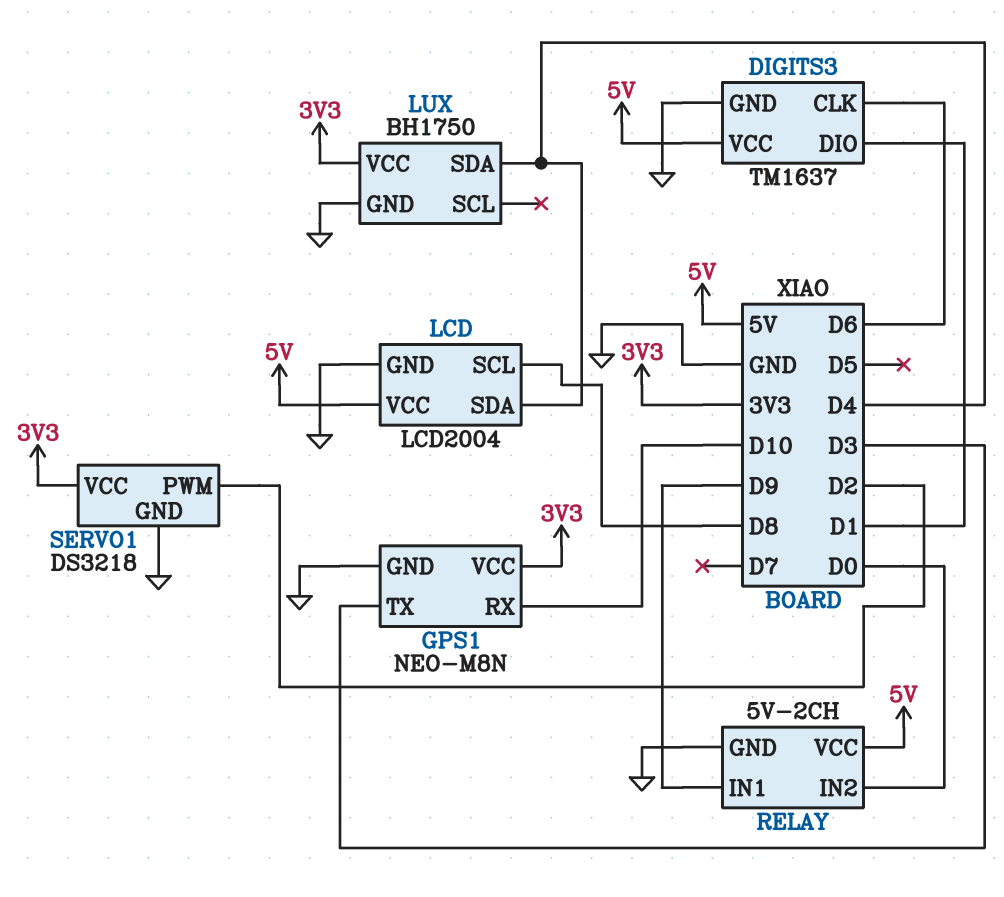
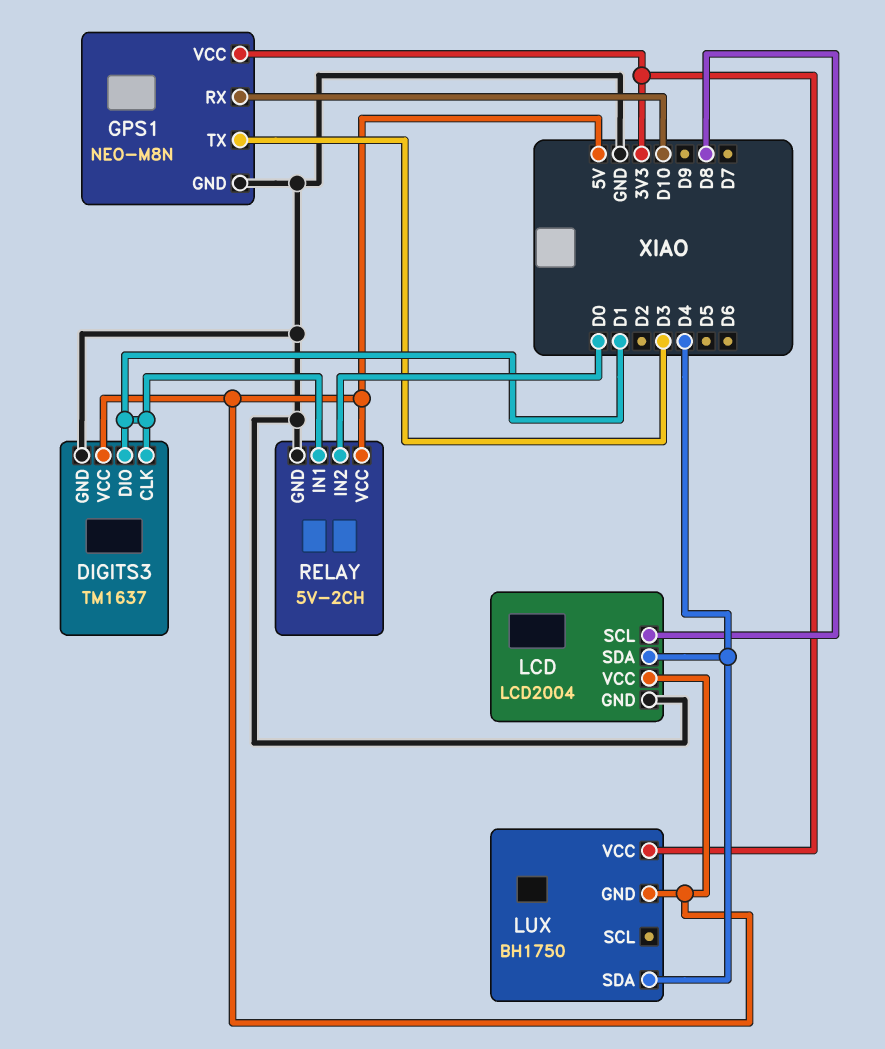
DIGITS3 pin CLK: D6 -> D1
LUX pin GND: GND -> 5V
RELAY pin IN1: D9 -> D1
SERVO1: DS3218 -> none
SERVO1 pin GND: GND -> none
SERVO1 pin PWM: D2 -> none
SERVO1 pin VCC: 3V3 -> none

